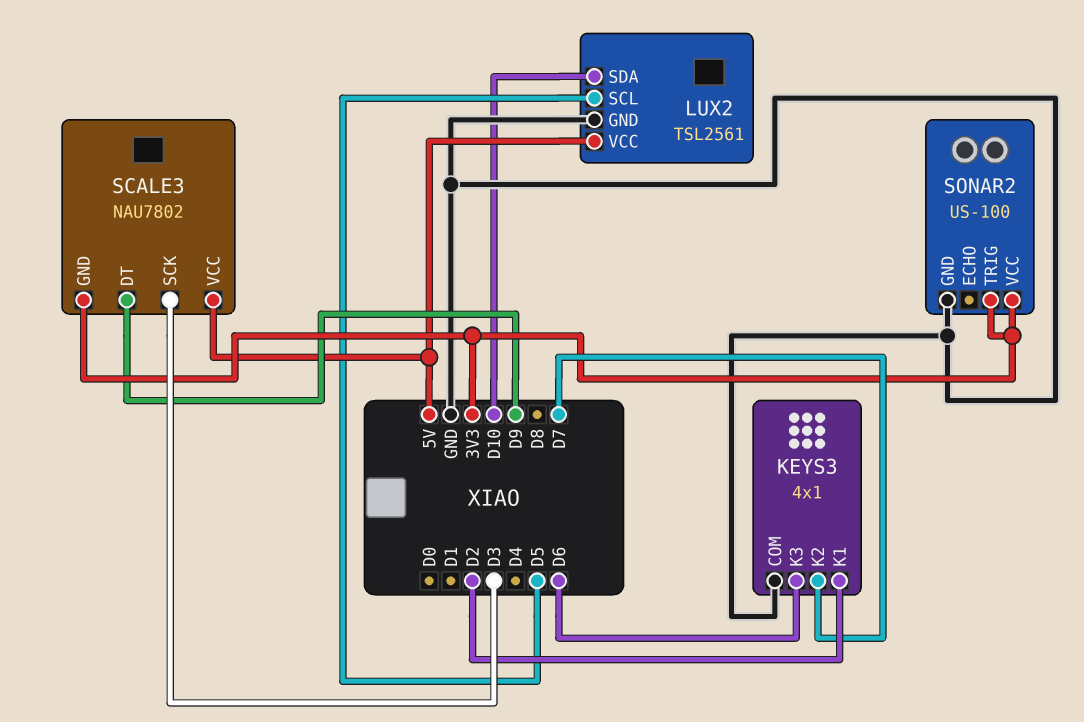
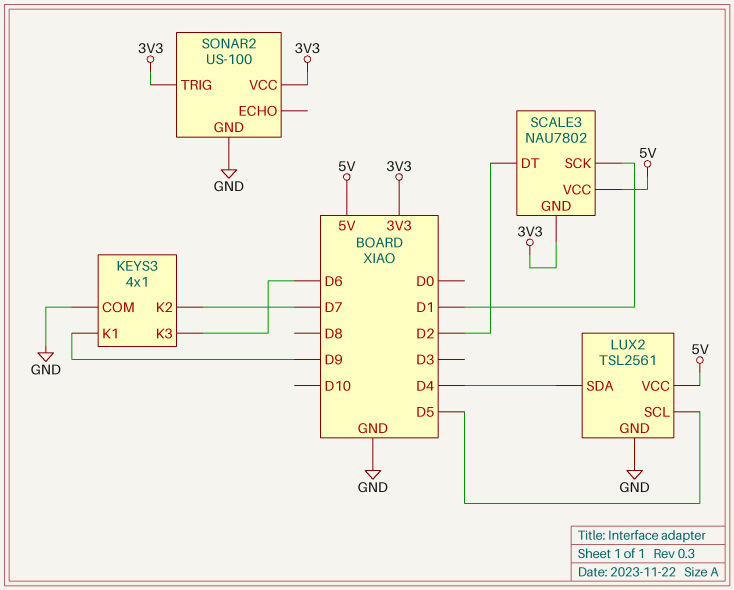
KEYS3 pin K1: D2 -> D9
LUX2 pin SDA: D10 -> D4
SCALE3 pin DT: D9 -> D2
SCALE3 pin SCK: D3 -> D1

